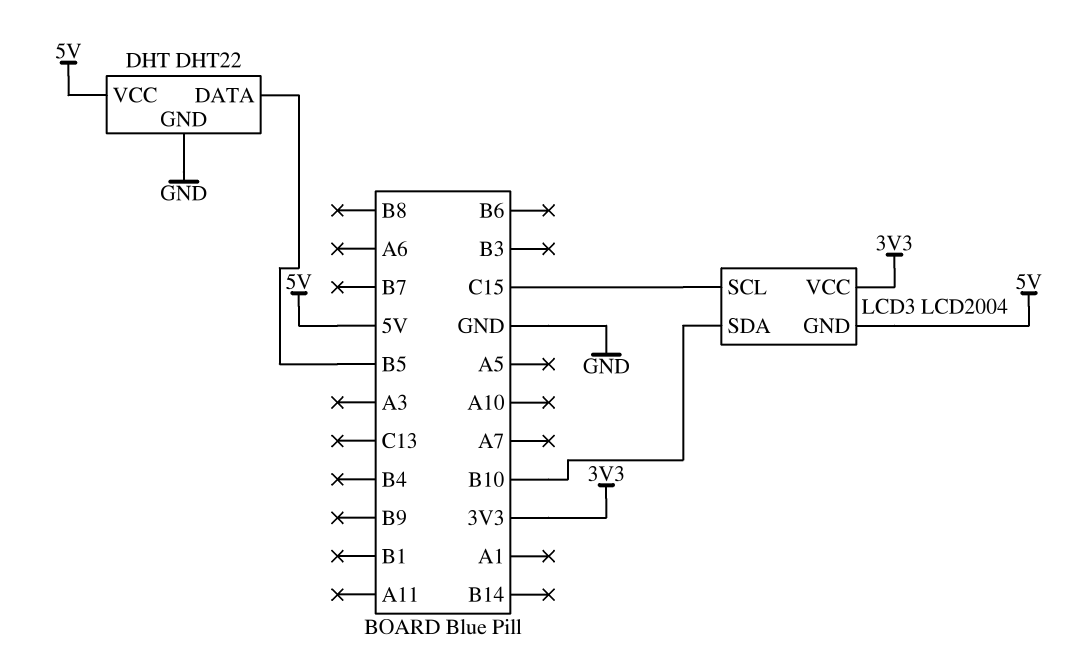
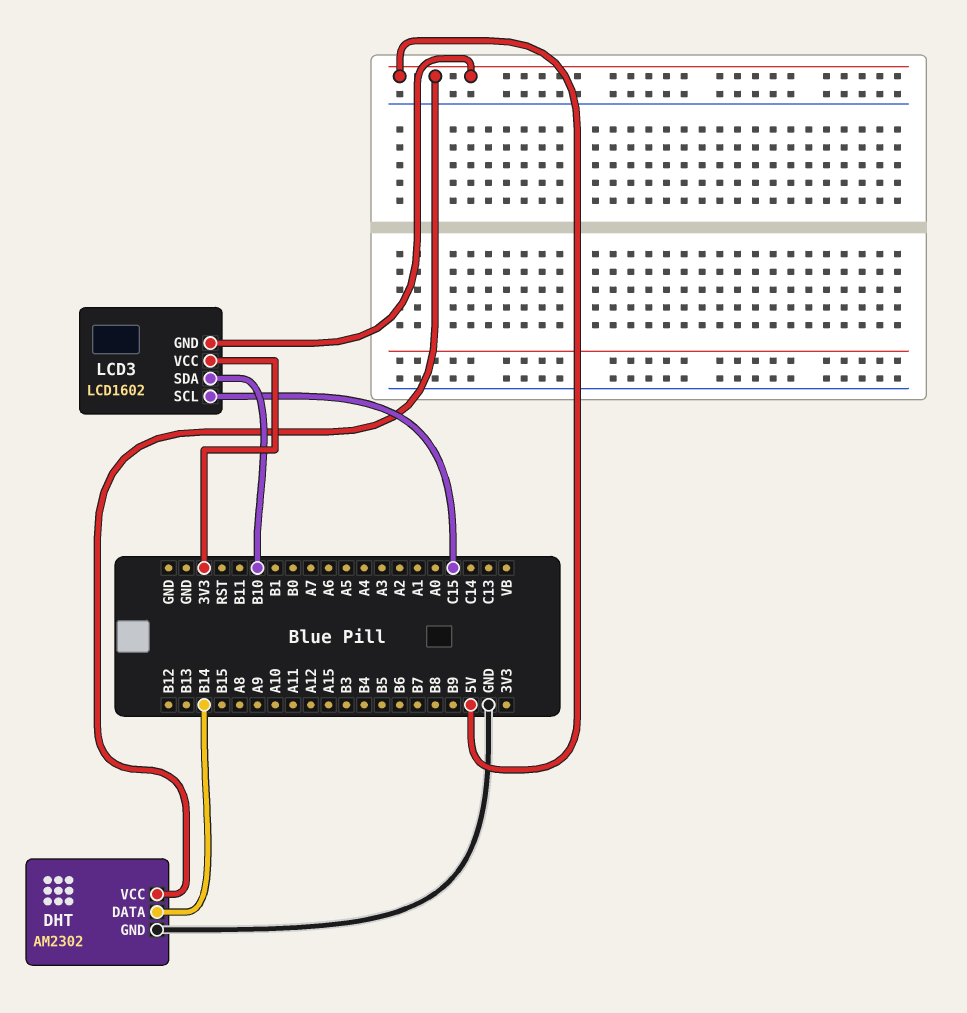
DHT: DHT22 -> AM2302
DHT pin DATA: B5 -> B14
LCD3: LCD2004 -> LCD1602

